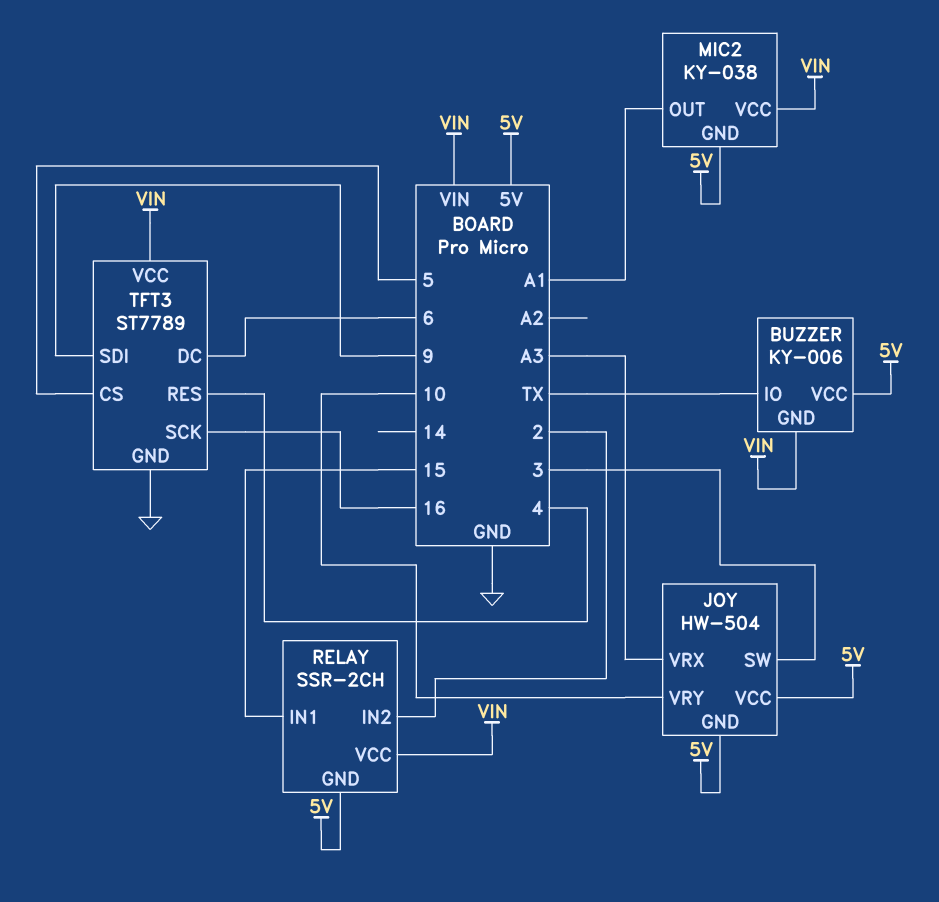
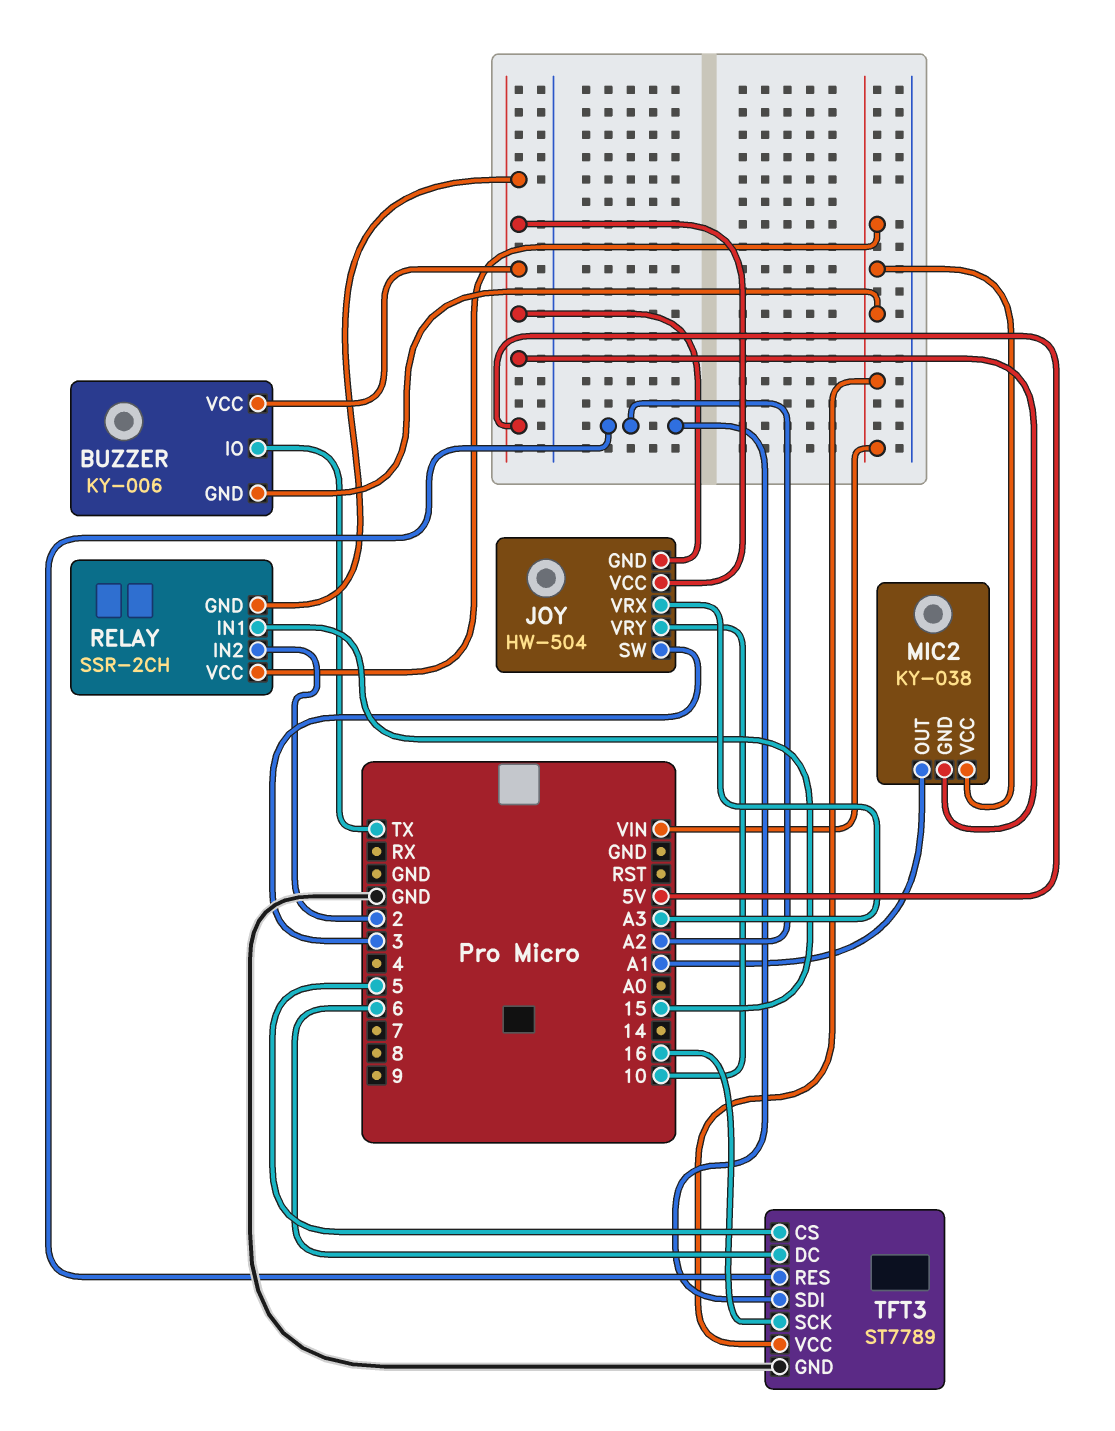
TFT3 pin RES: 4 -> A2
TFT3 pin SDI: 9 -> A2

